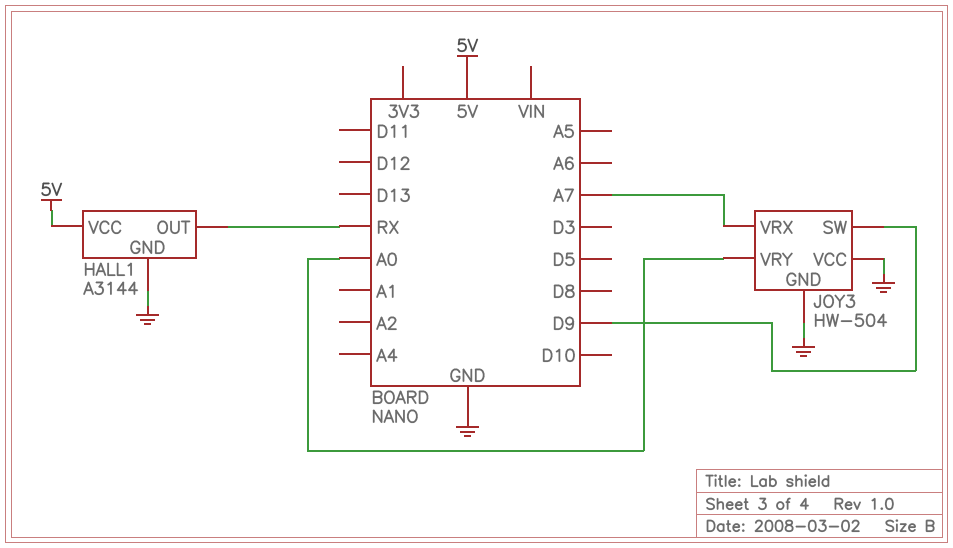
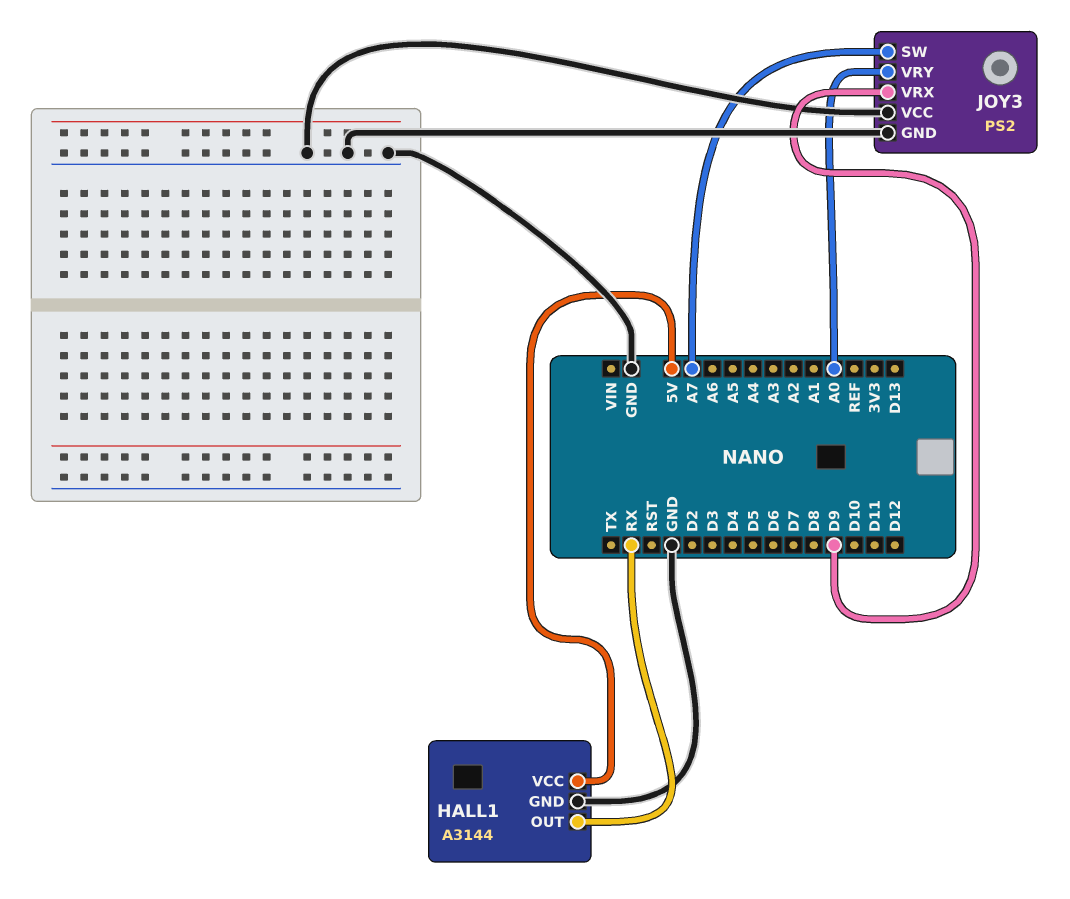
JOY3: HW-504 -> PS2
JOY3 pin SW: D9 -> A7
JOY3 pin VRX: A7 -> D9

